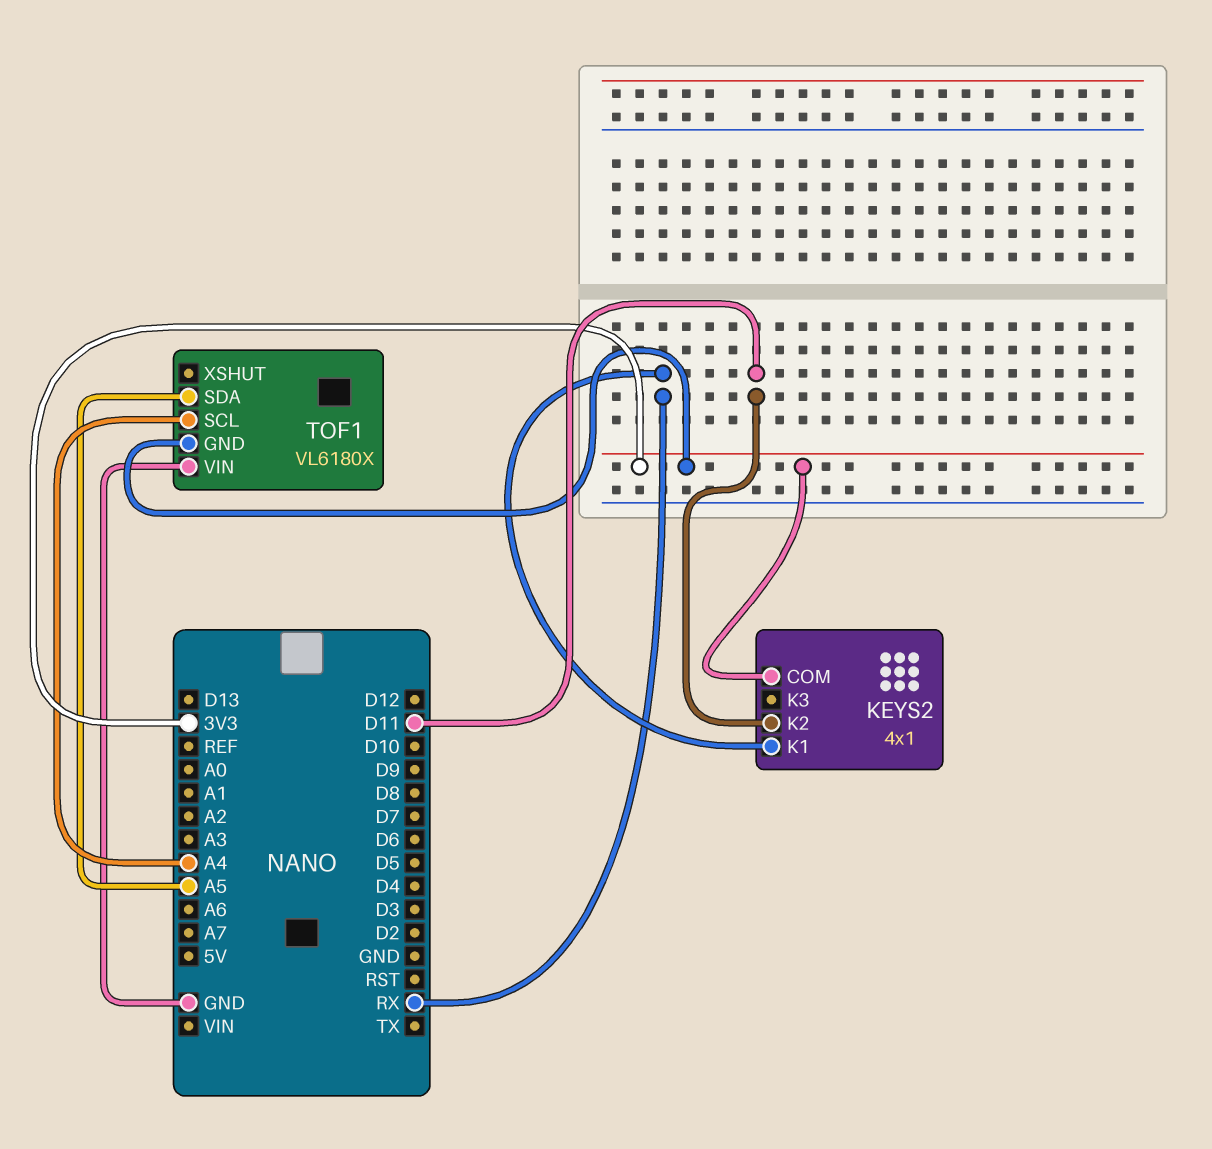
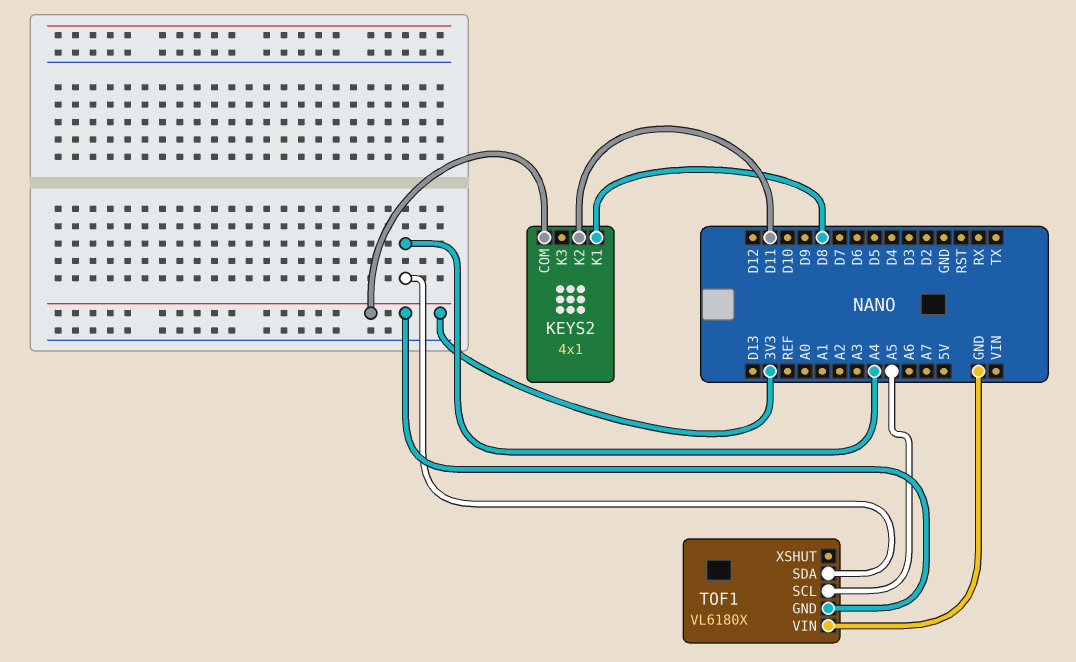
KEYS2 pin K1: RX -> D8
TOF1 pin SCL: A4 -> A5
TOF1 pin SDA: A5 -> A4

